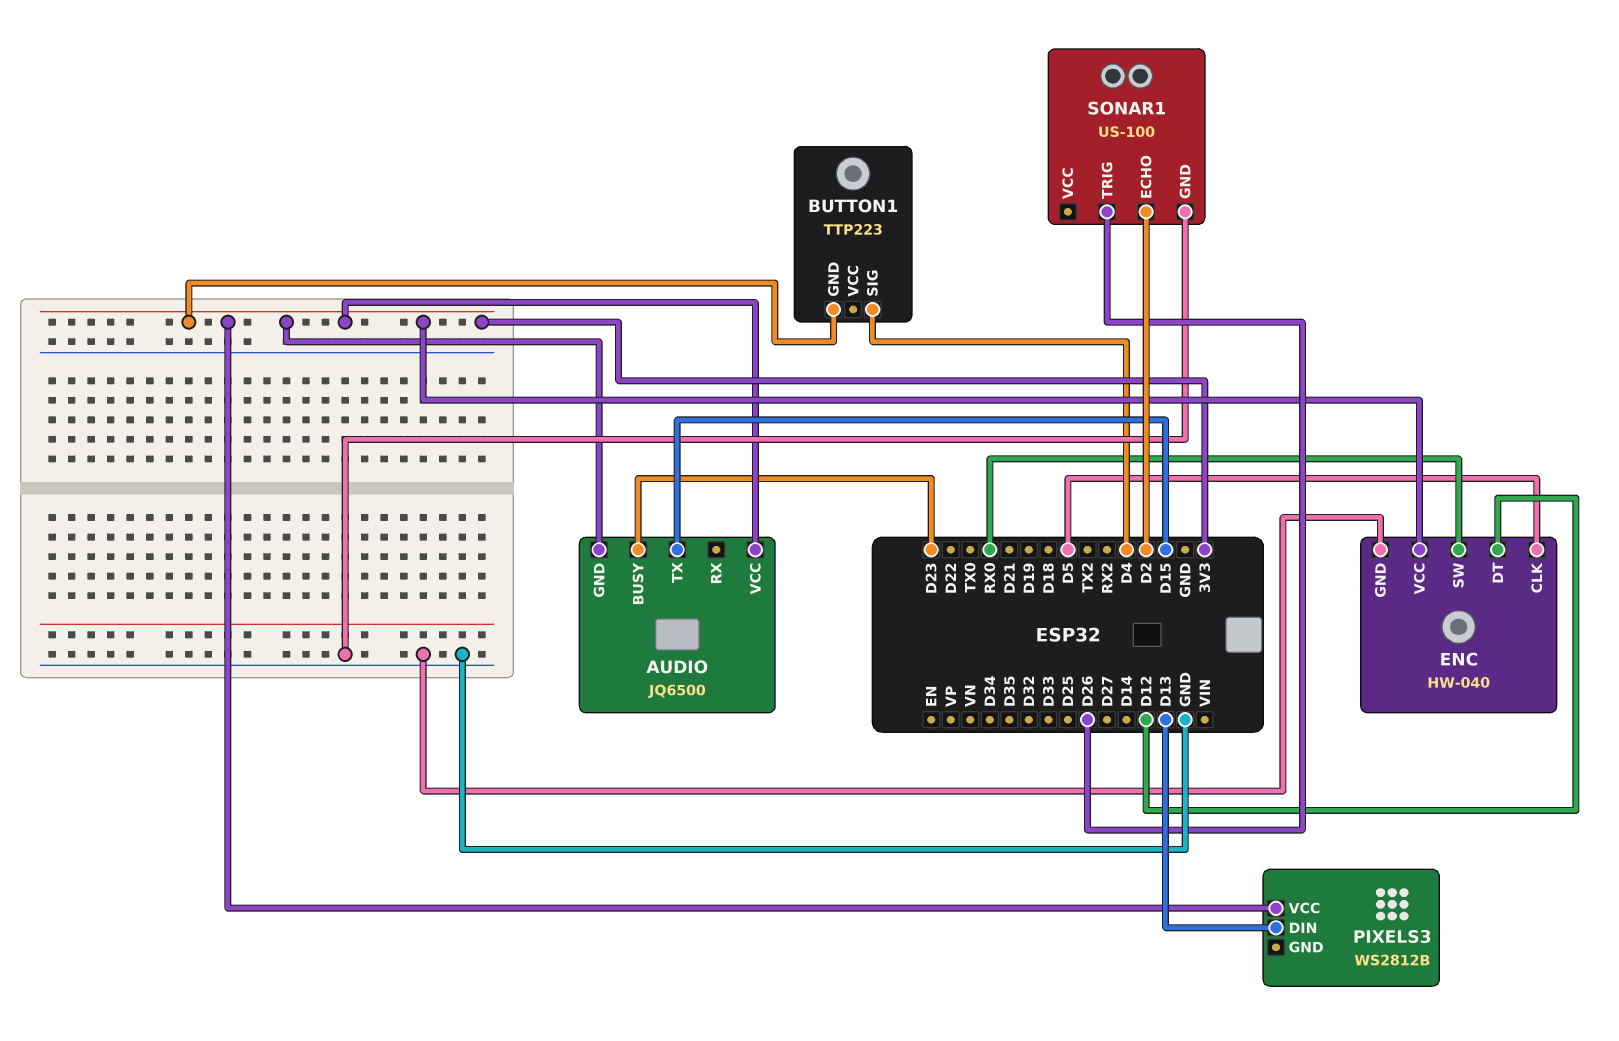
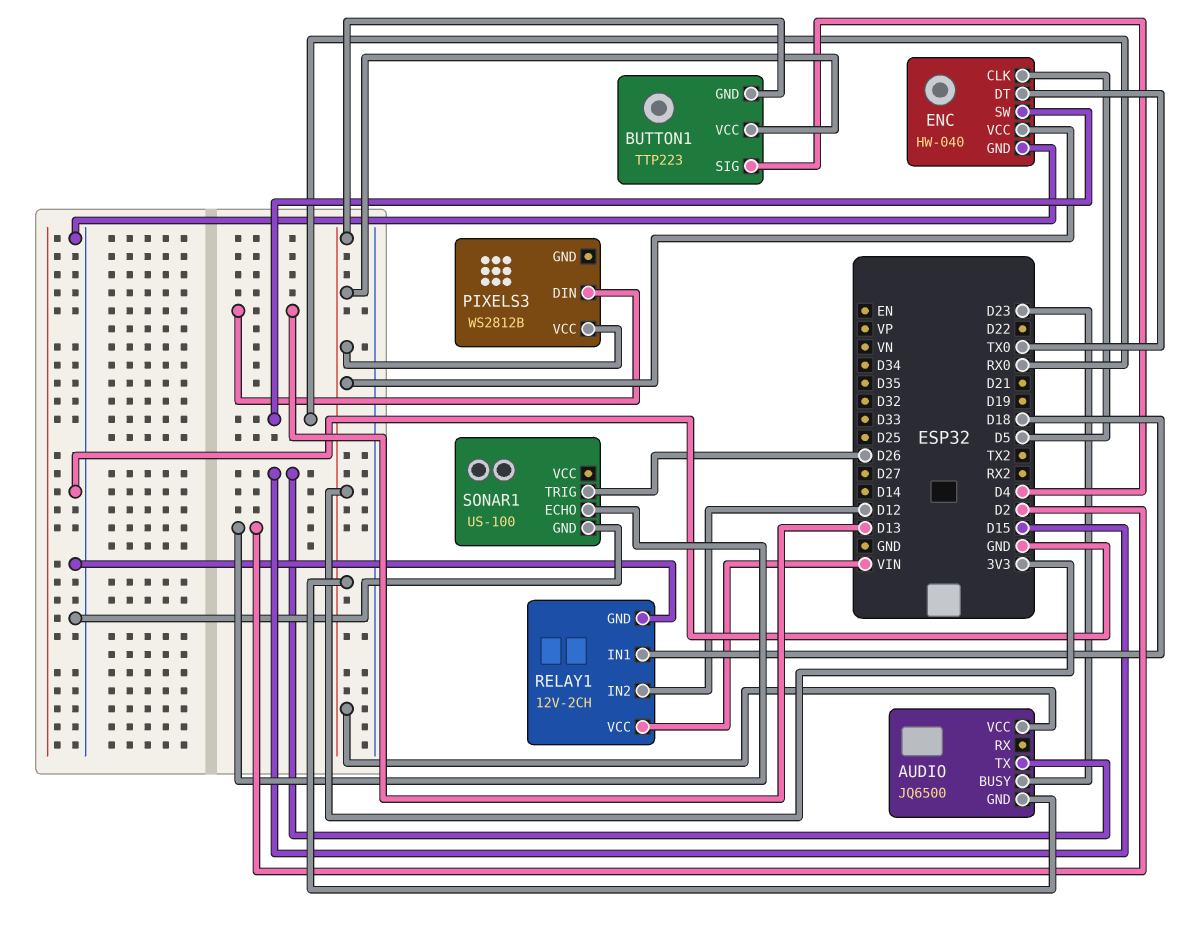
BUTTON1 pin VCC: none -> 3V3
ENC pin DT: D12 -> TX0
RELAY1: none -> 12V-2CH
RELAY1 pin GND: none -> GND
RELAY1 pin IN1: none -> D18
RELAY1 pin IN2: none -> D12
RELAY1 pin VCC: none -> VIN

